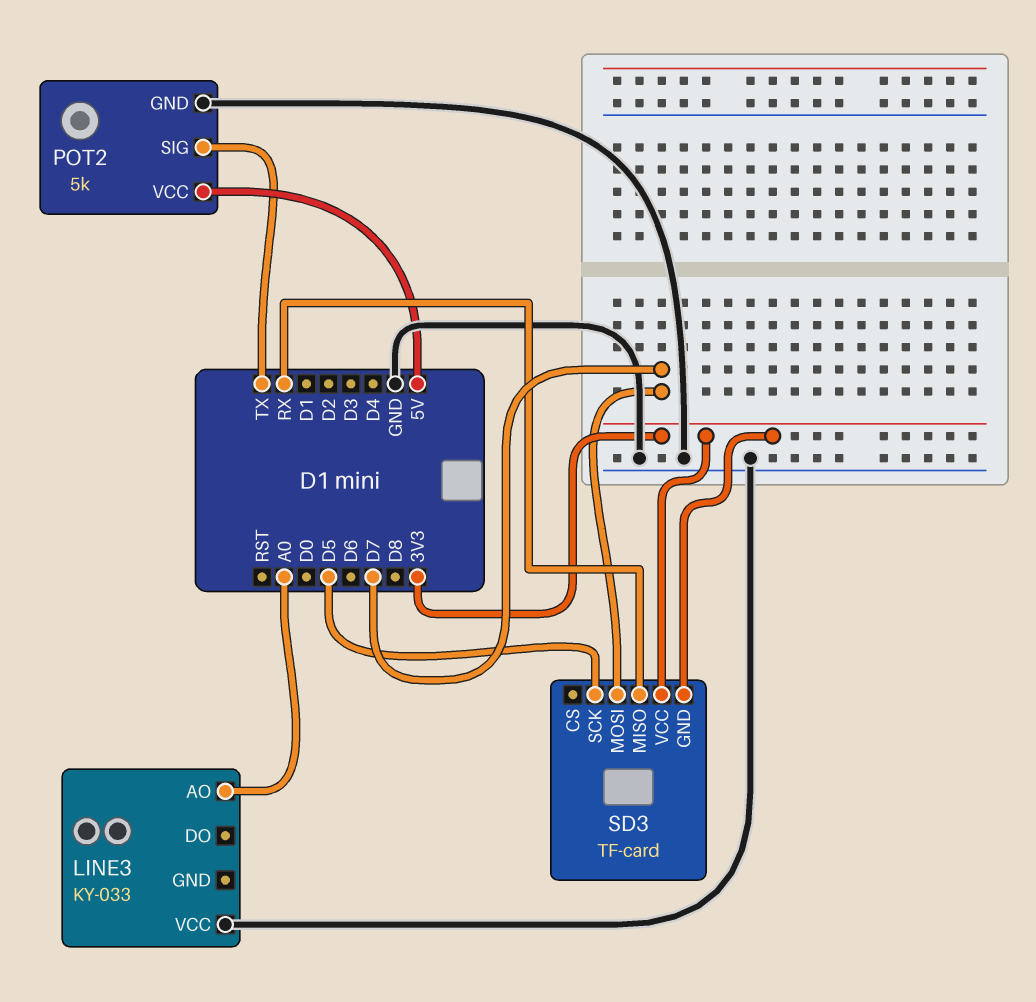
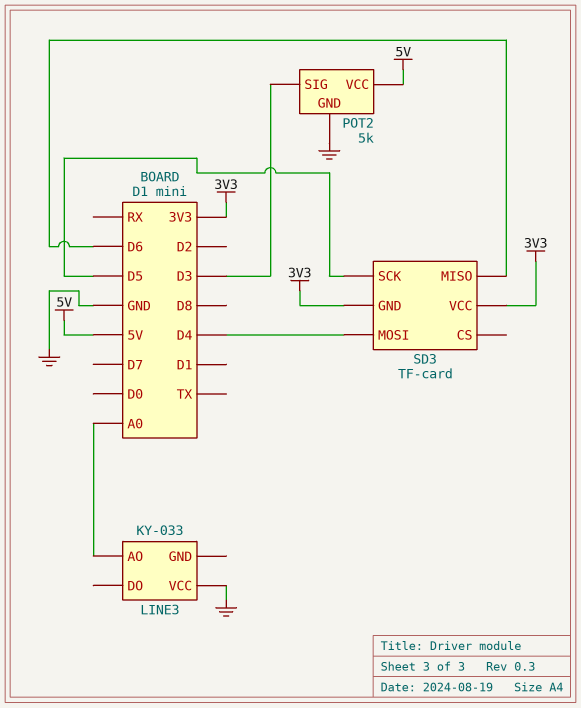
POT2 pin SIG: TX -> D3
SD3 pin MISO: RX -> D6
SD3 pin MOSI: D7 -> D4

